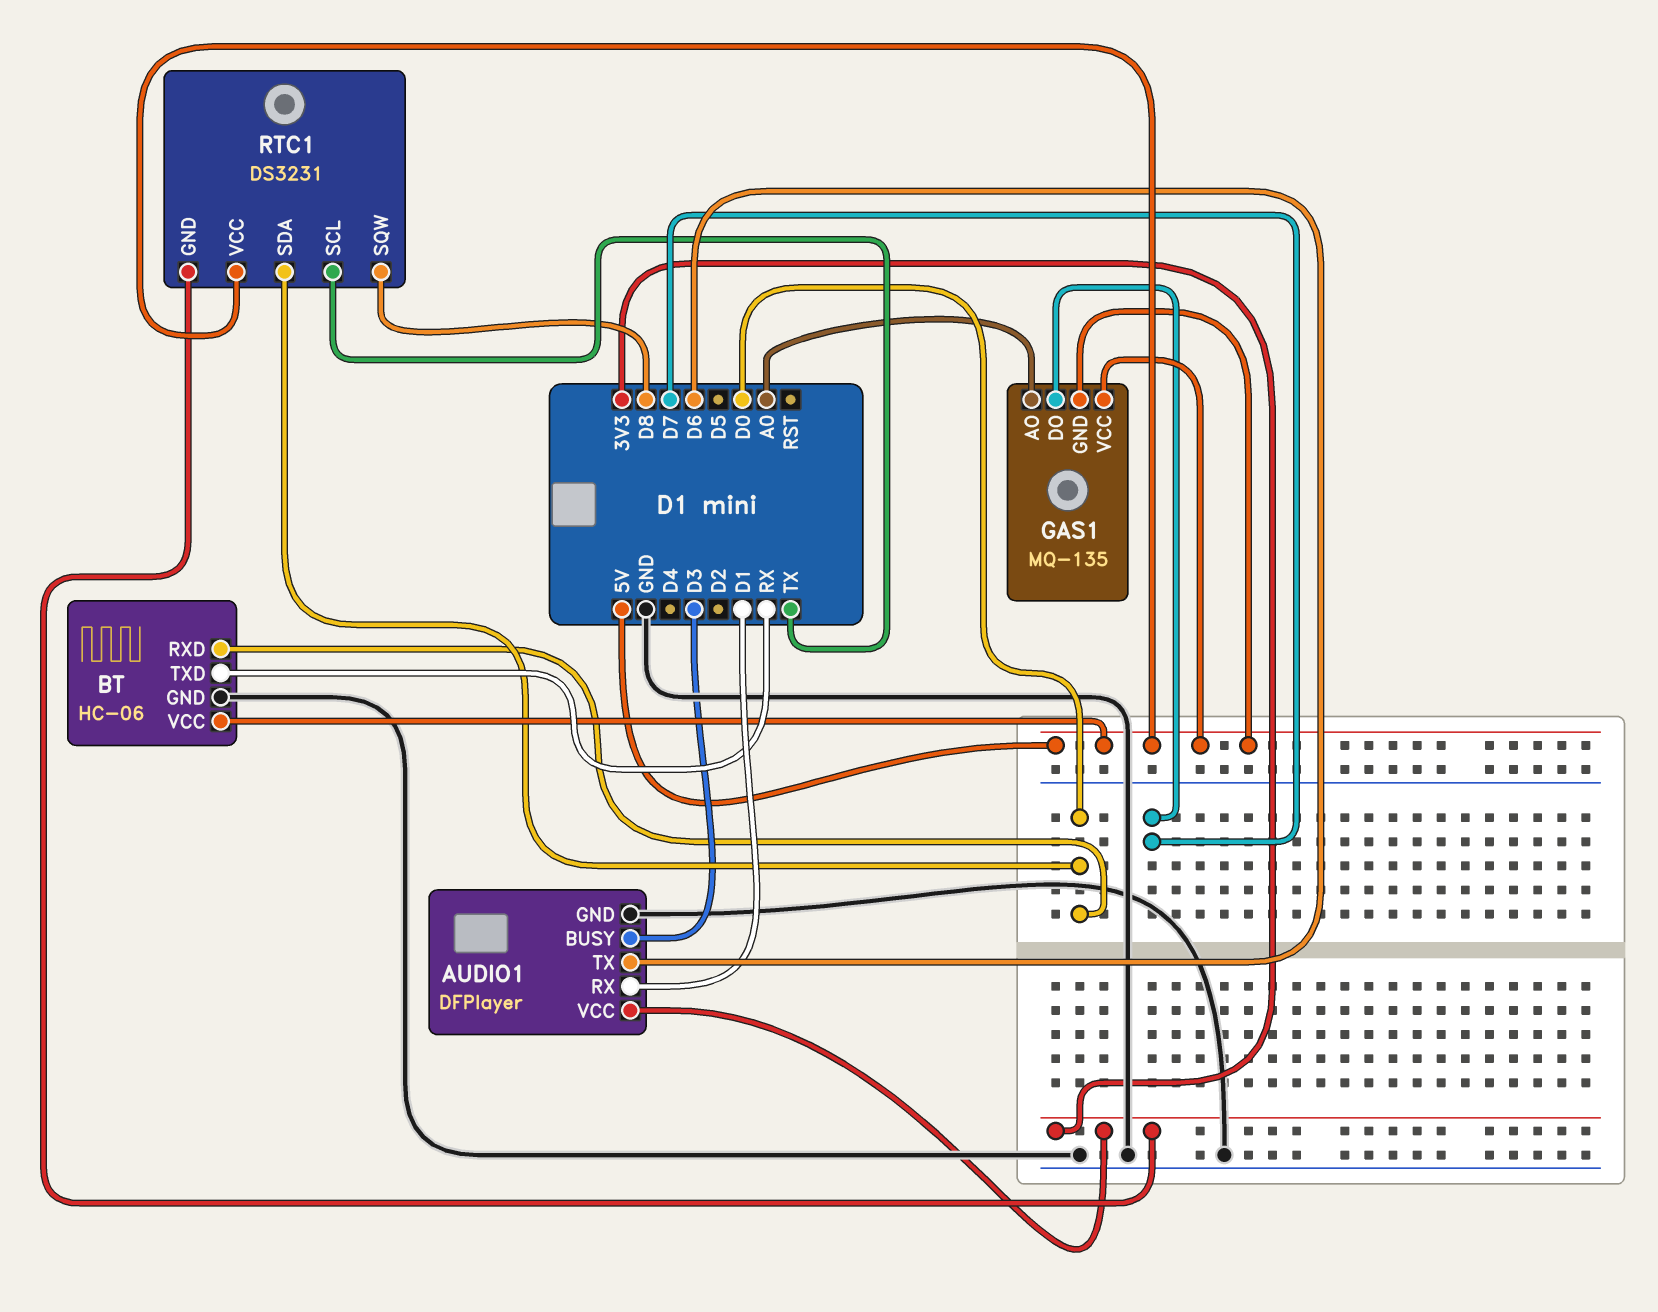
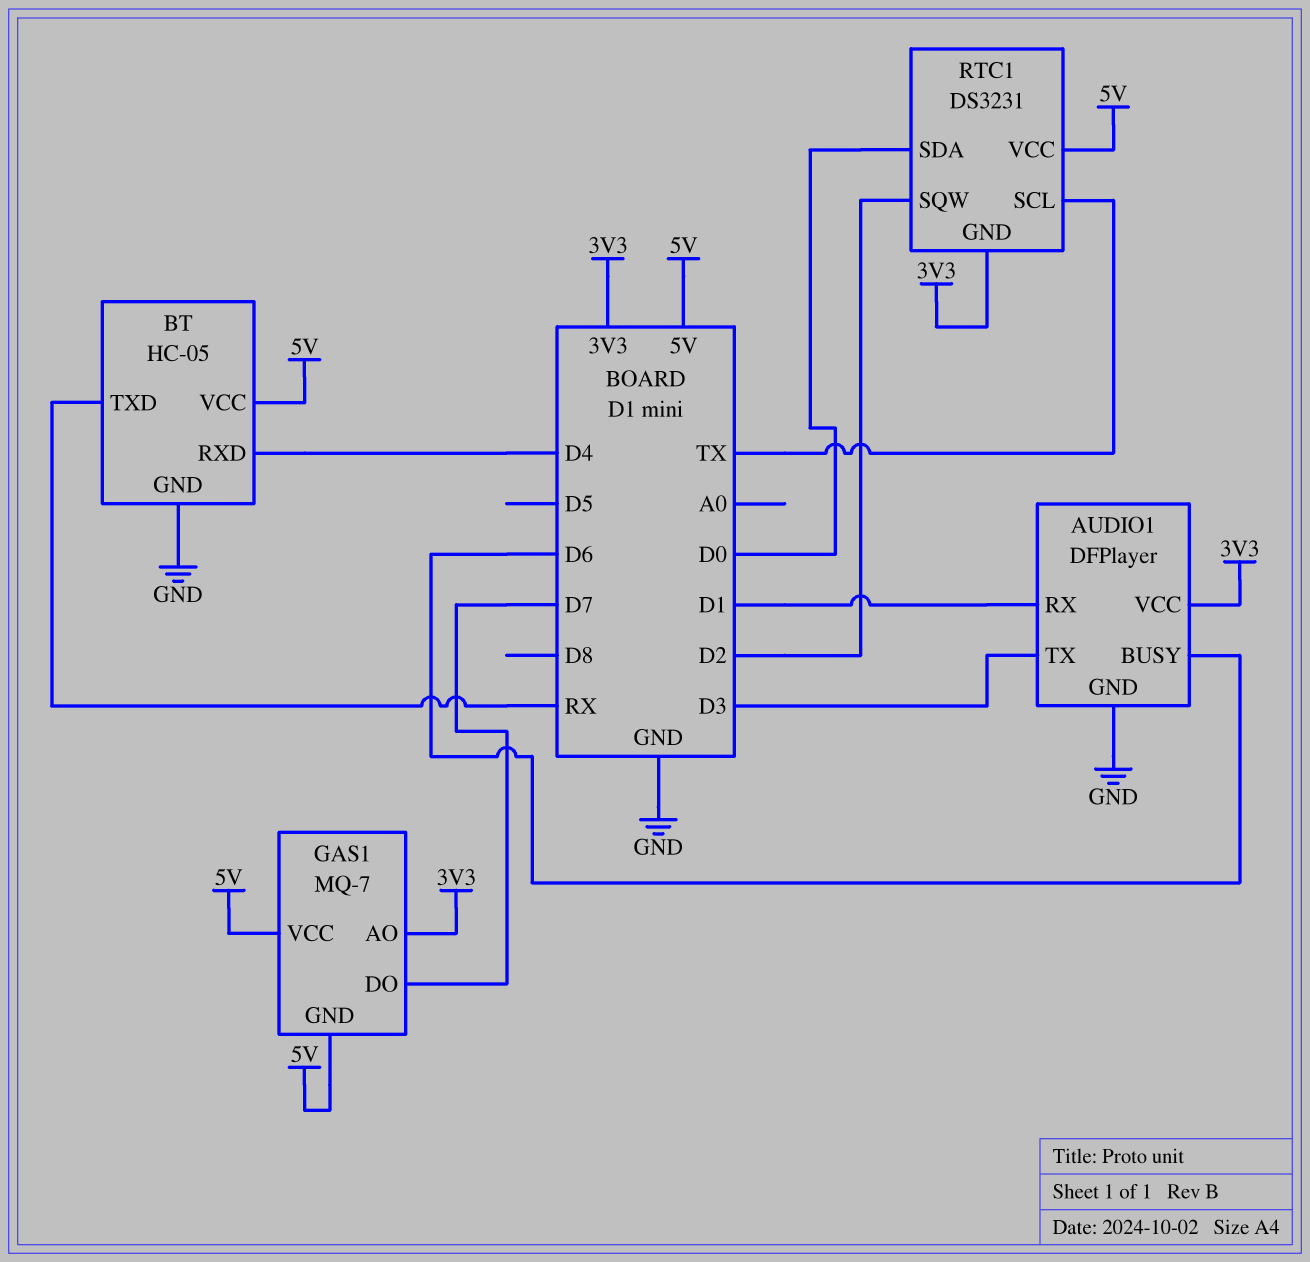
AUDIO1 pin BUSY: D3 -> D6
AUDIO1 pin TX: D6 -> D3
BT: HC-06 -> HC-05
BT pin RXD: D0 -> D4
GAS1: MQ-135 -> MQ-7
GAS1 pin AO: A0 -> 3V3
RTC1 pin SQW: D8 -> D2

